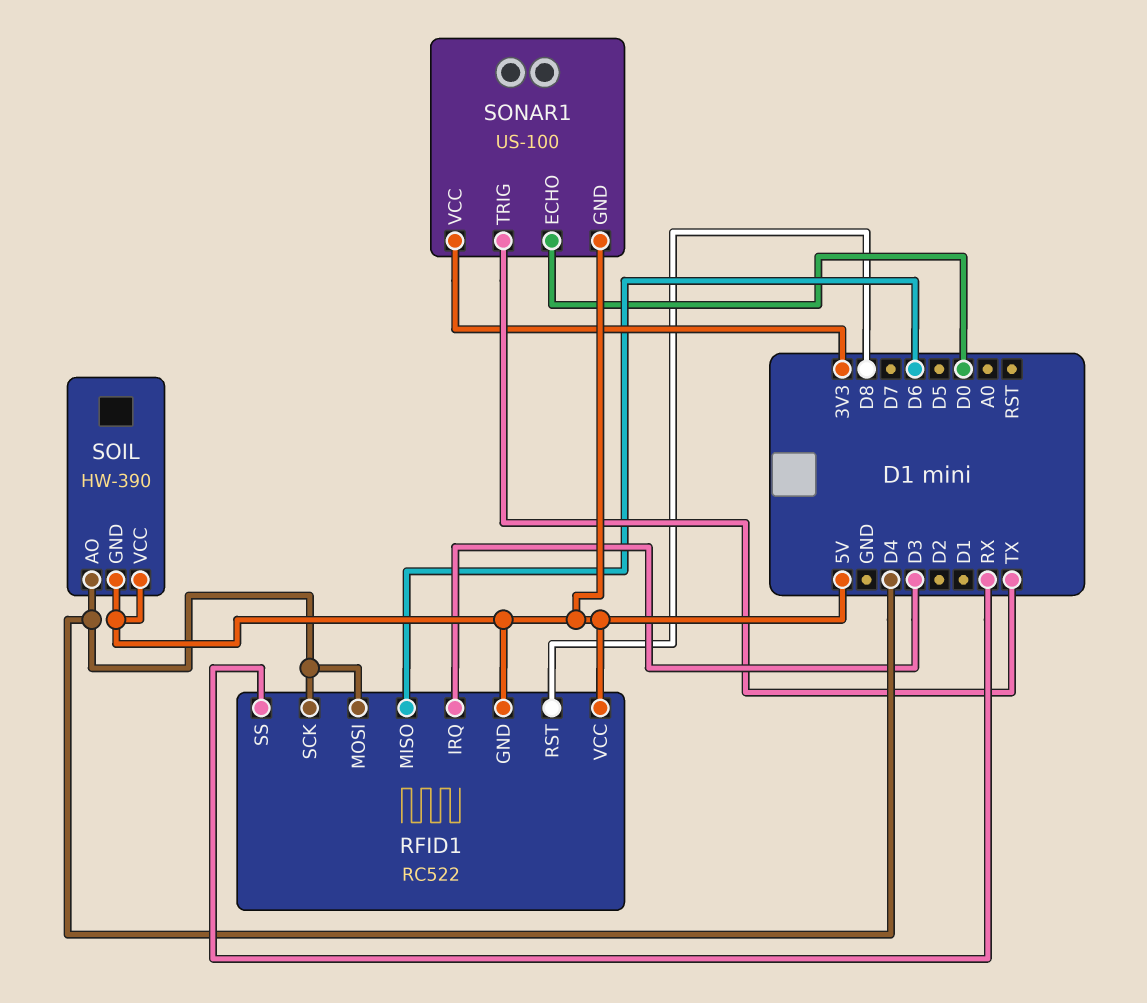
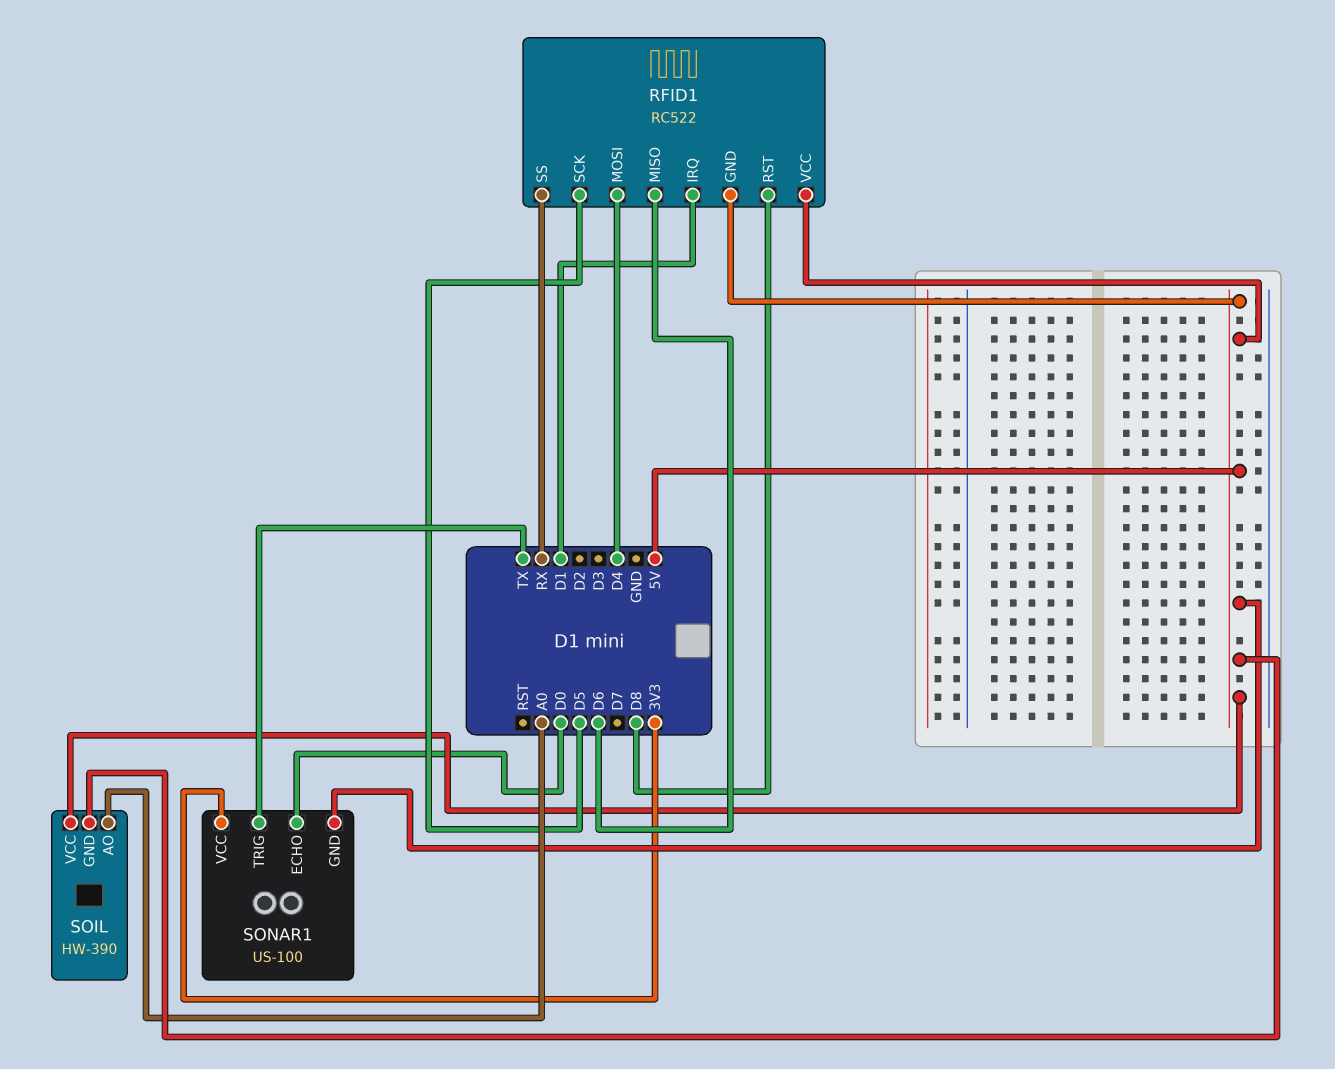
RFID1 pin IRQ: D3 -> D1
RFID1 pin SCK: D4 -> D5
SOIL pin AO: D4 -> A0

